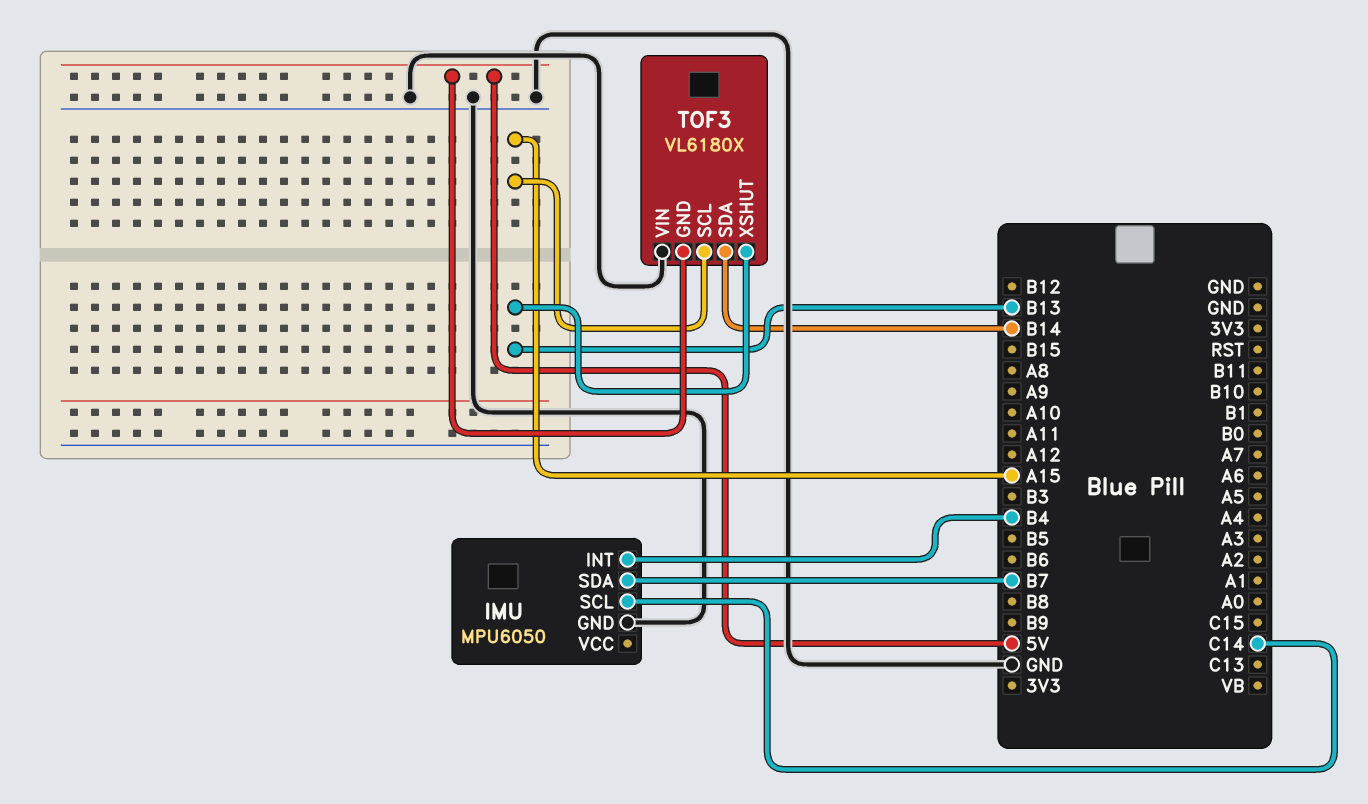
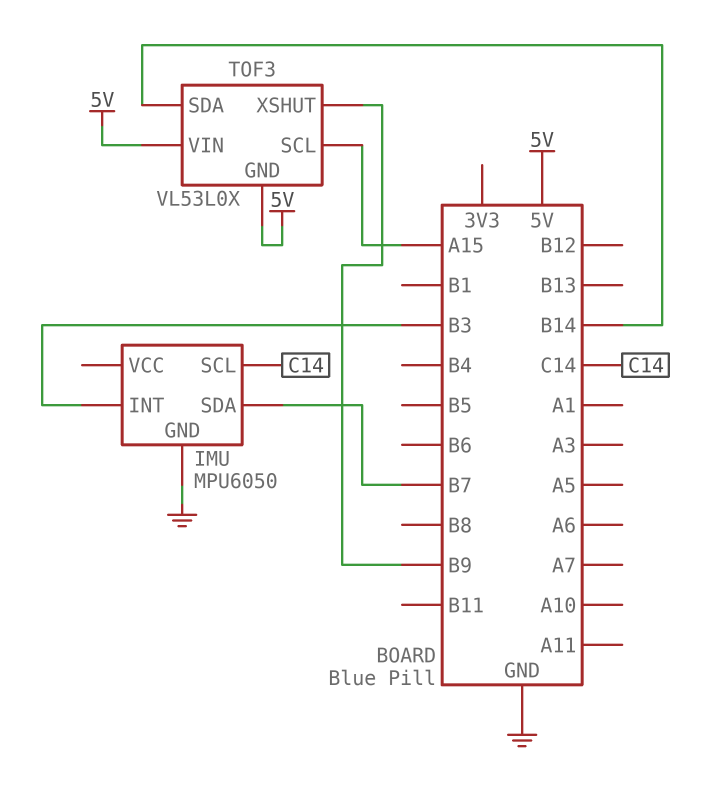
IMU pin INT: B4 -> B3
TOF3: VL6180X -> VL53L0X
TOF3 pin VIN: GND -> 5V
TOF3 pin XSHUT: B13 -> B9

